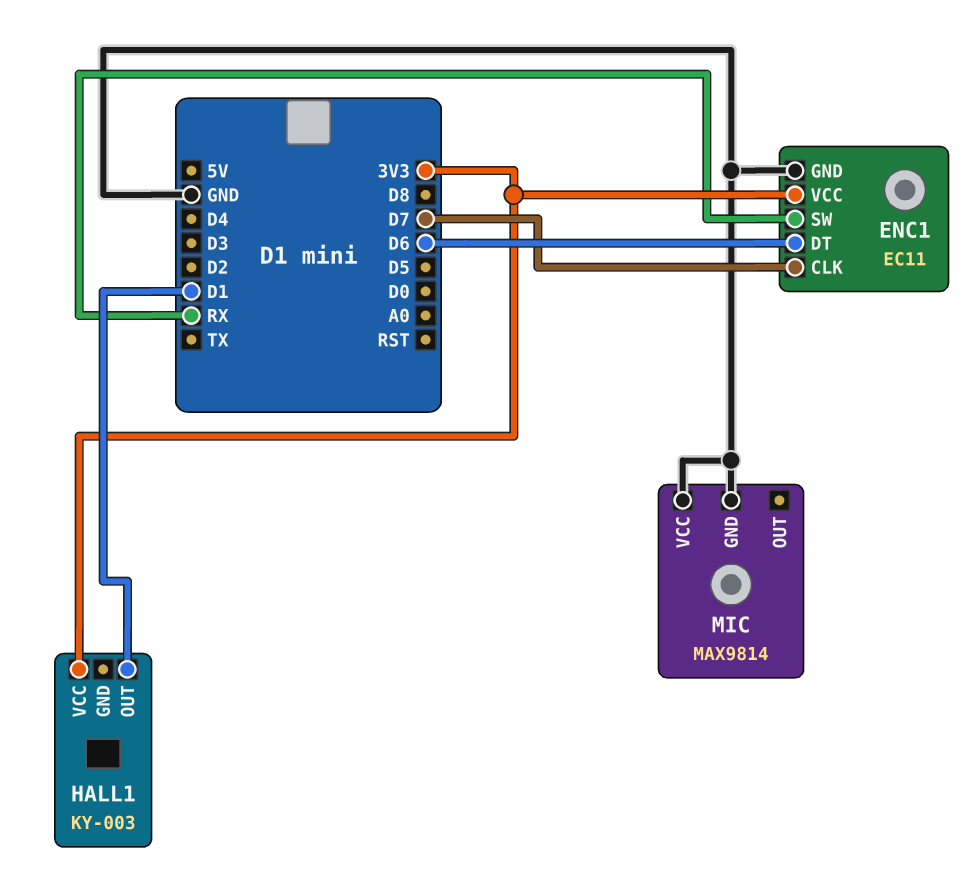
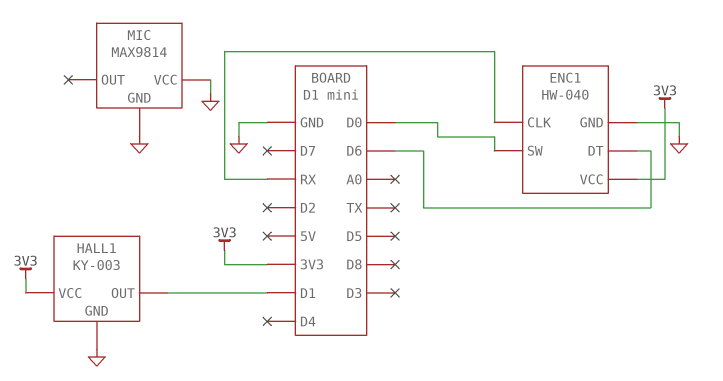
ENC1: EC11 -> HW-040
ENC1 pin CLK: D7 -> RX
ENC1 pin SW: RX -> D0
HALL1 pin GND: none -> GND

